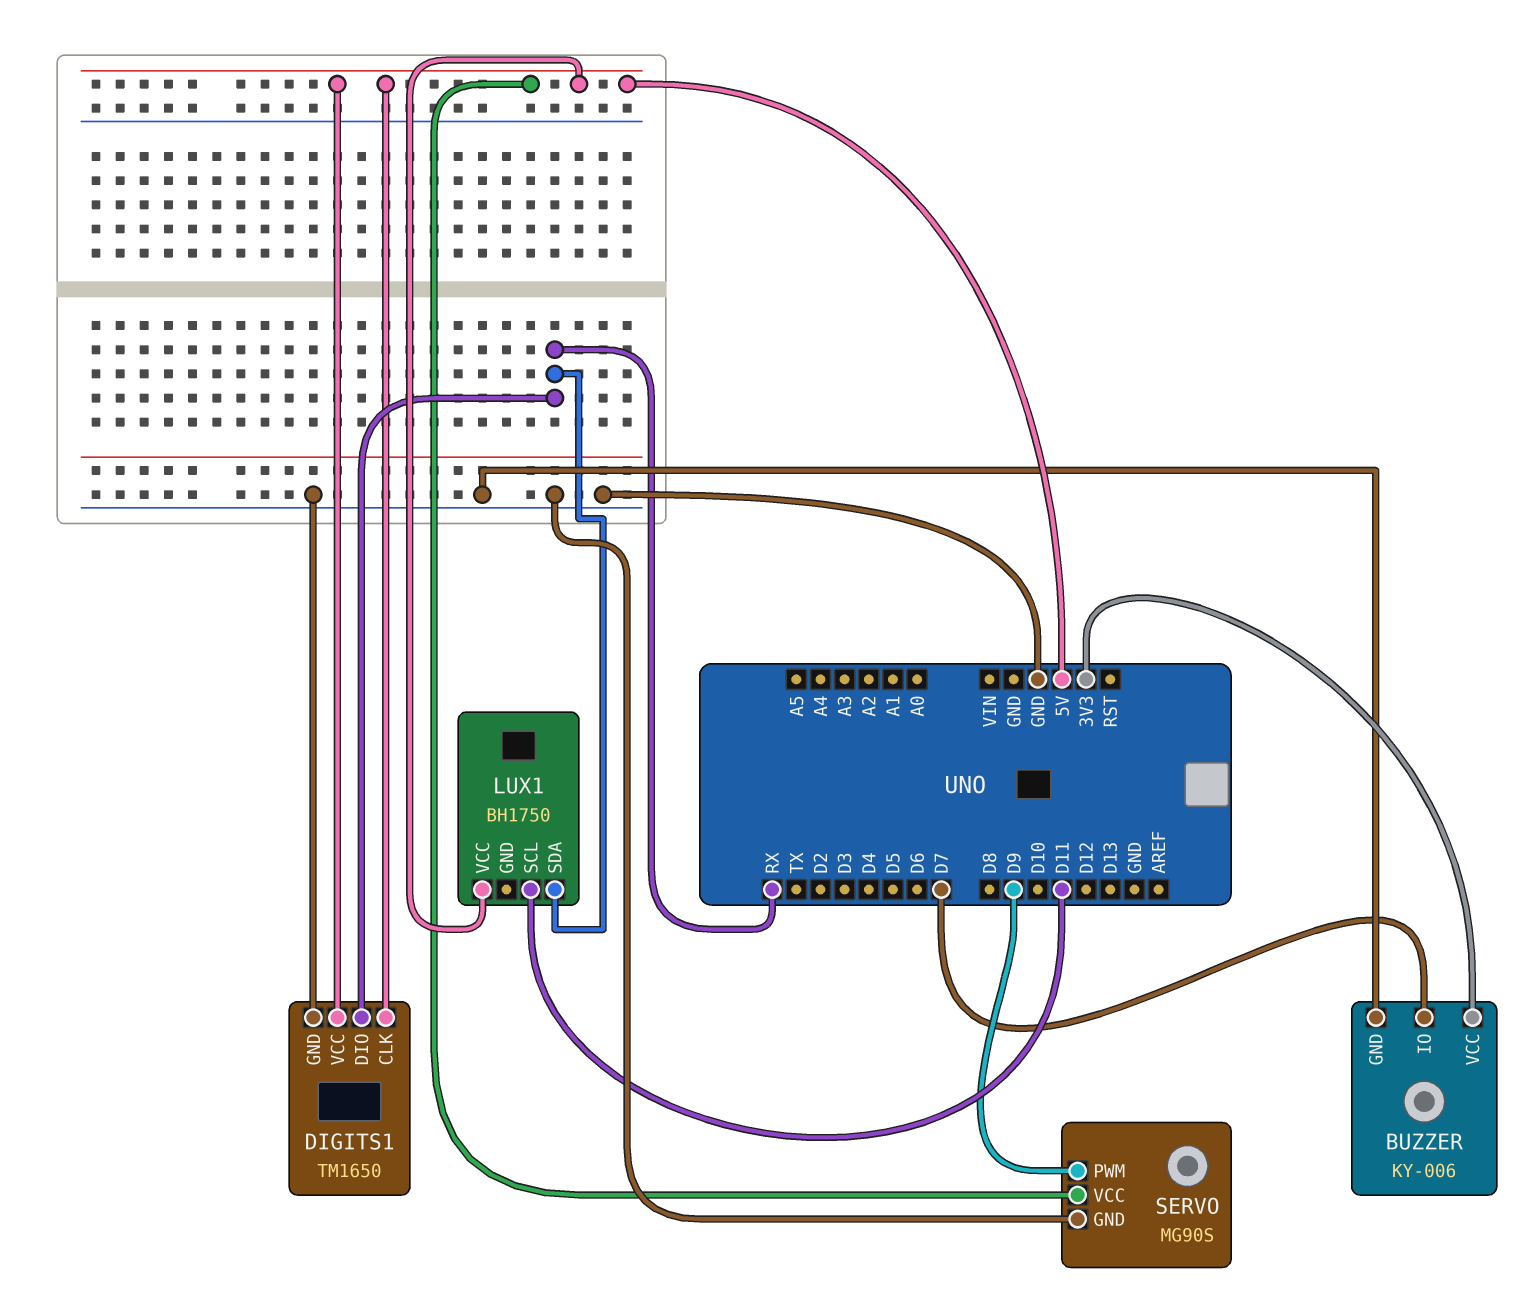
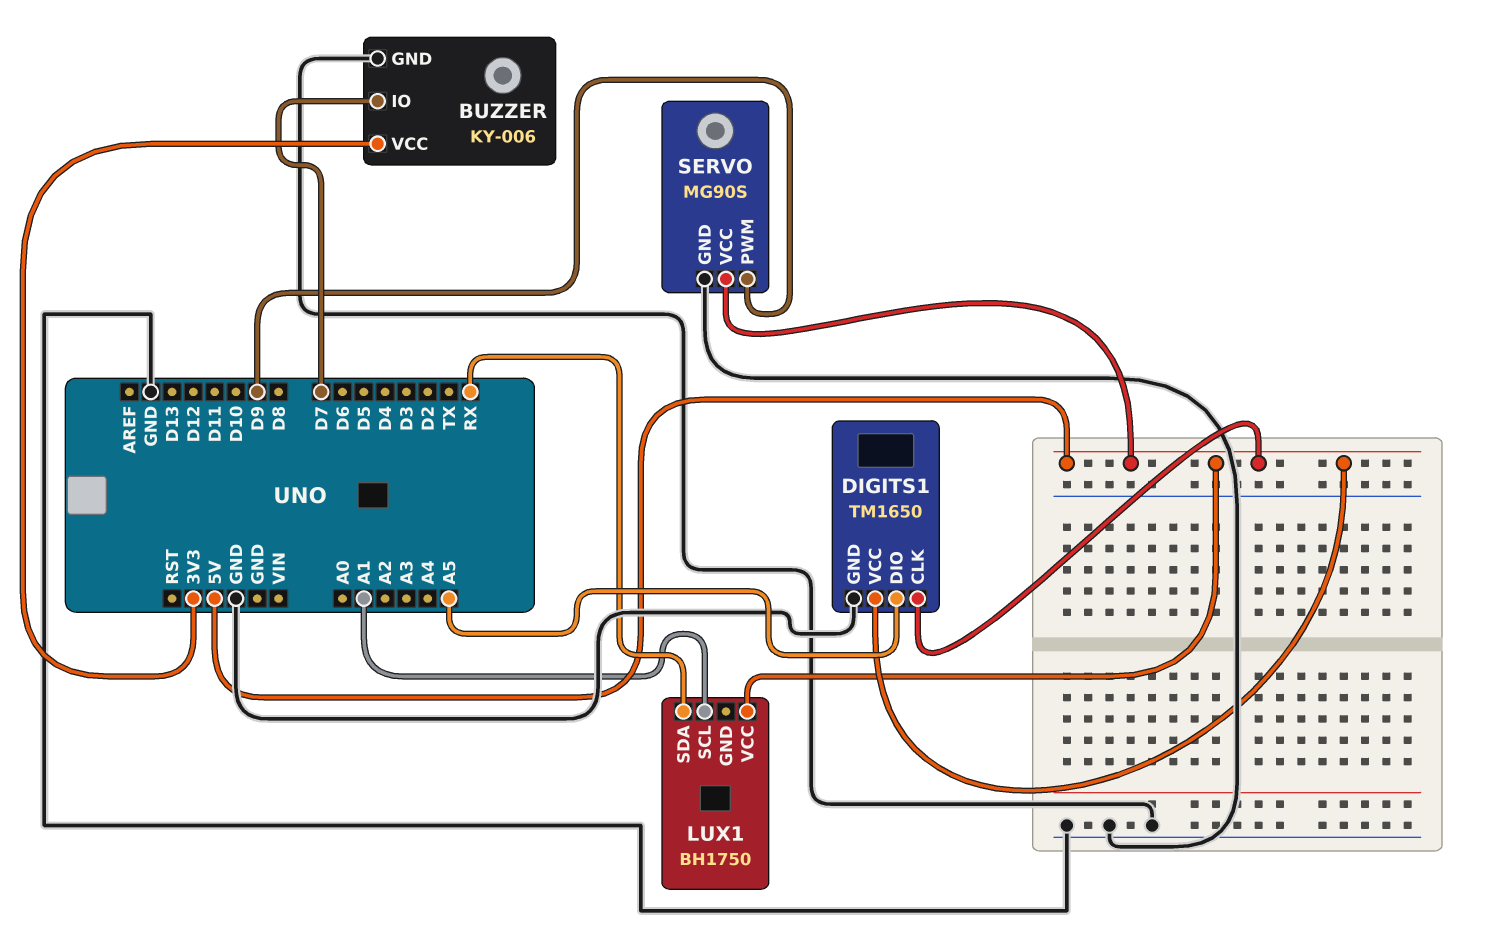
DIGITS1 pin DIO: RX -> A5
LUX1 pin SCL: D11 -> A1

